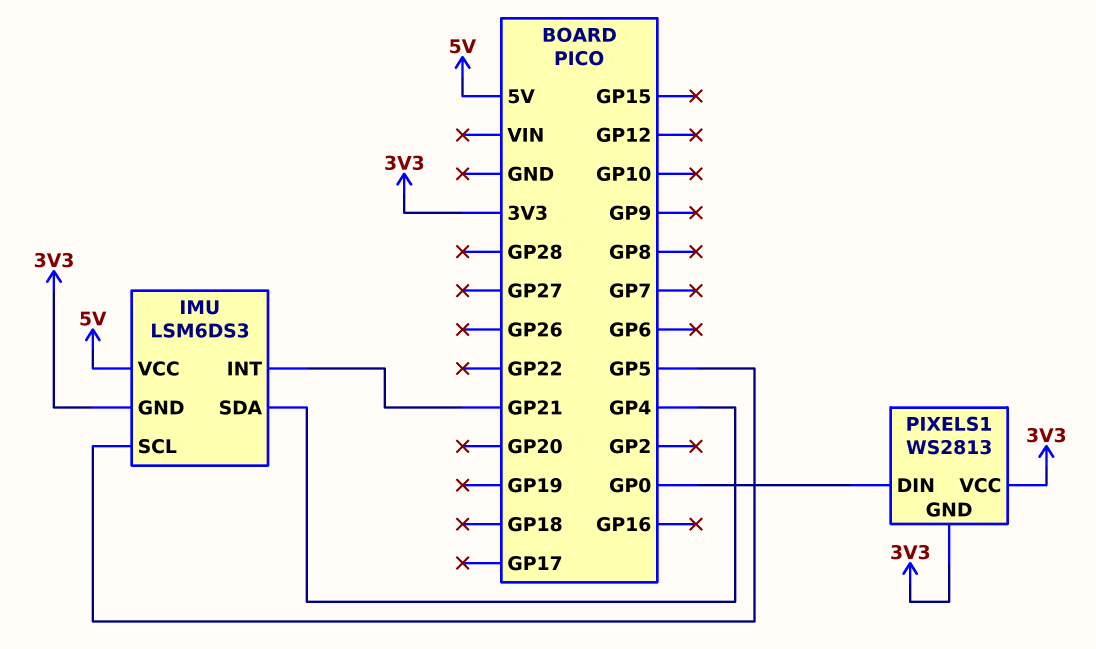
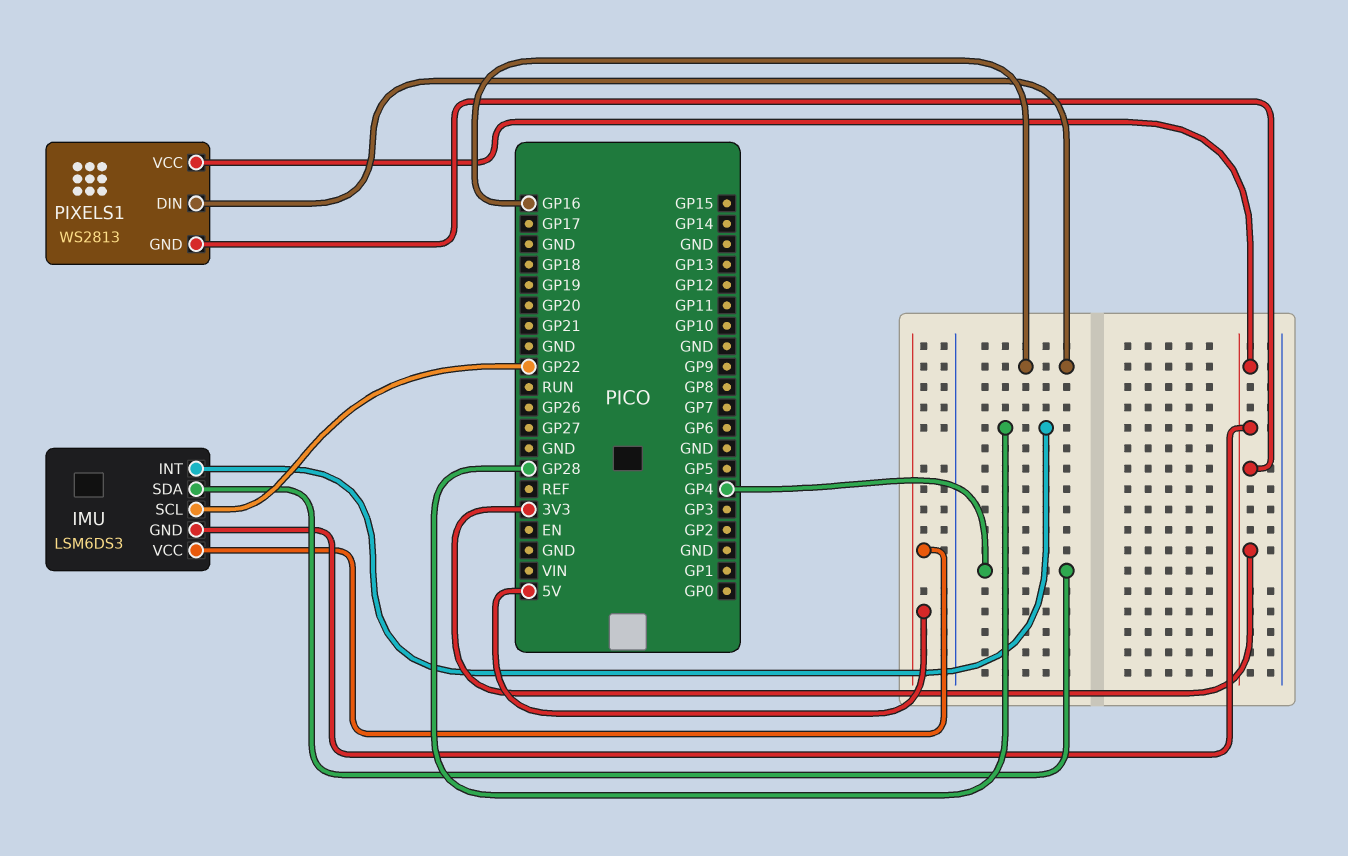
IMU pin INT: GP21 -> GP28
IMU pin SCL: GP5 -> GP22
PIXELS1 pin DIN: GP0 -> GP16

